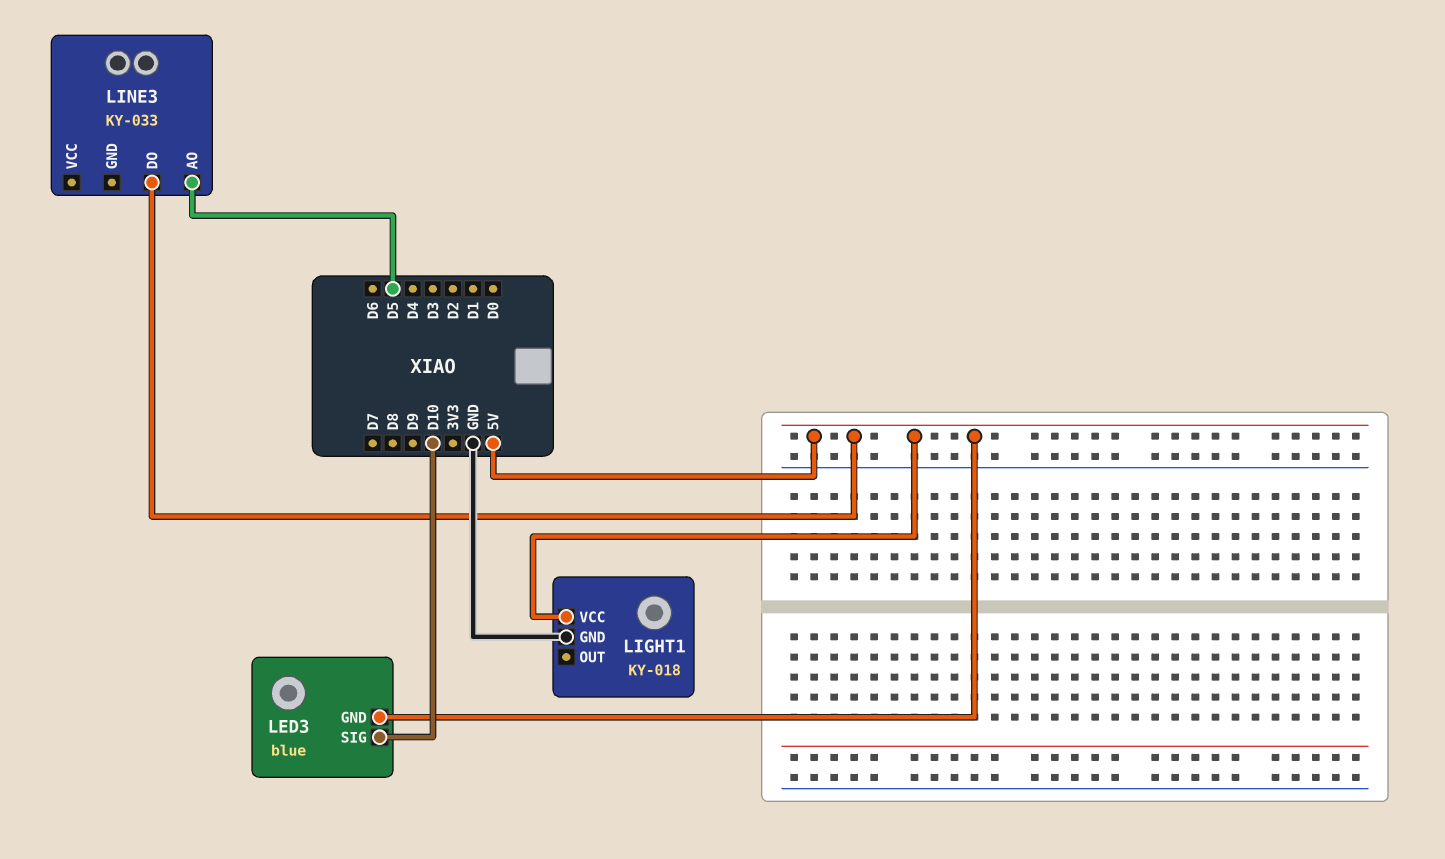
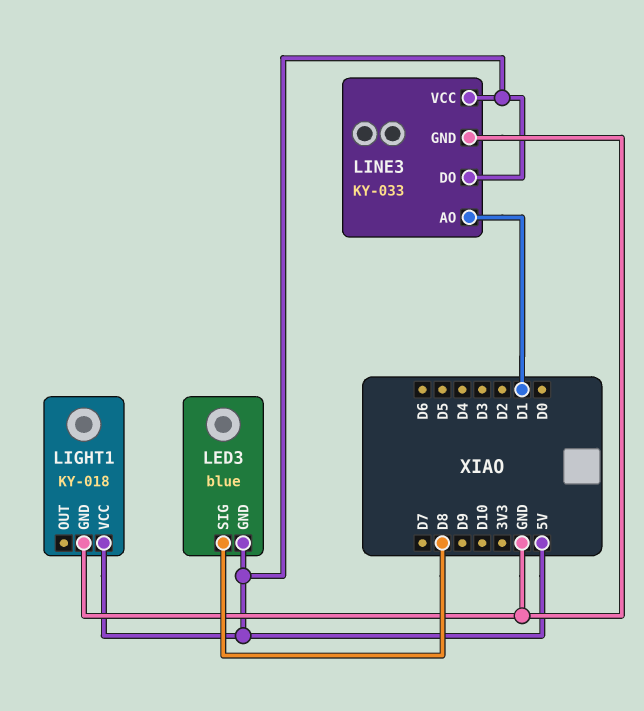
LED3 pin SIG: D10 -> D8
LINE3 pin AO: D5 -> D1
LINE3 pin GND: none -> GND
LINE3 pin VCC: none -> 5V

